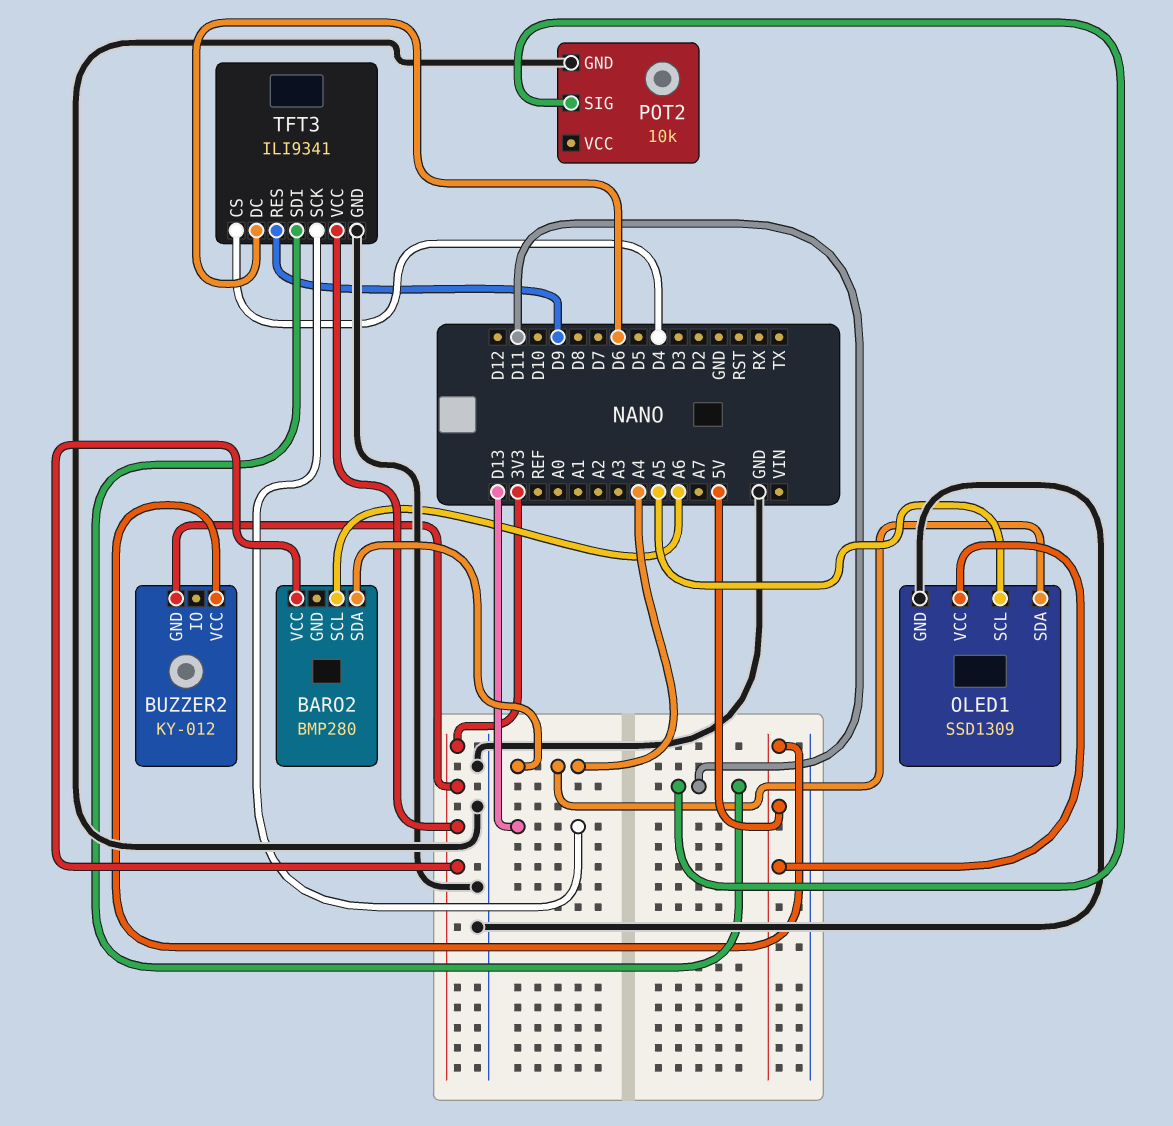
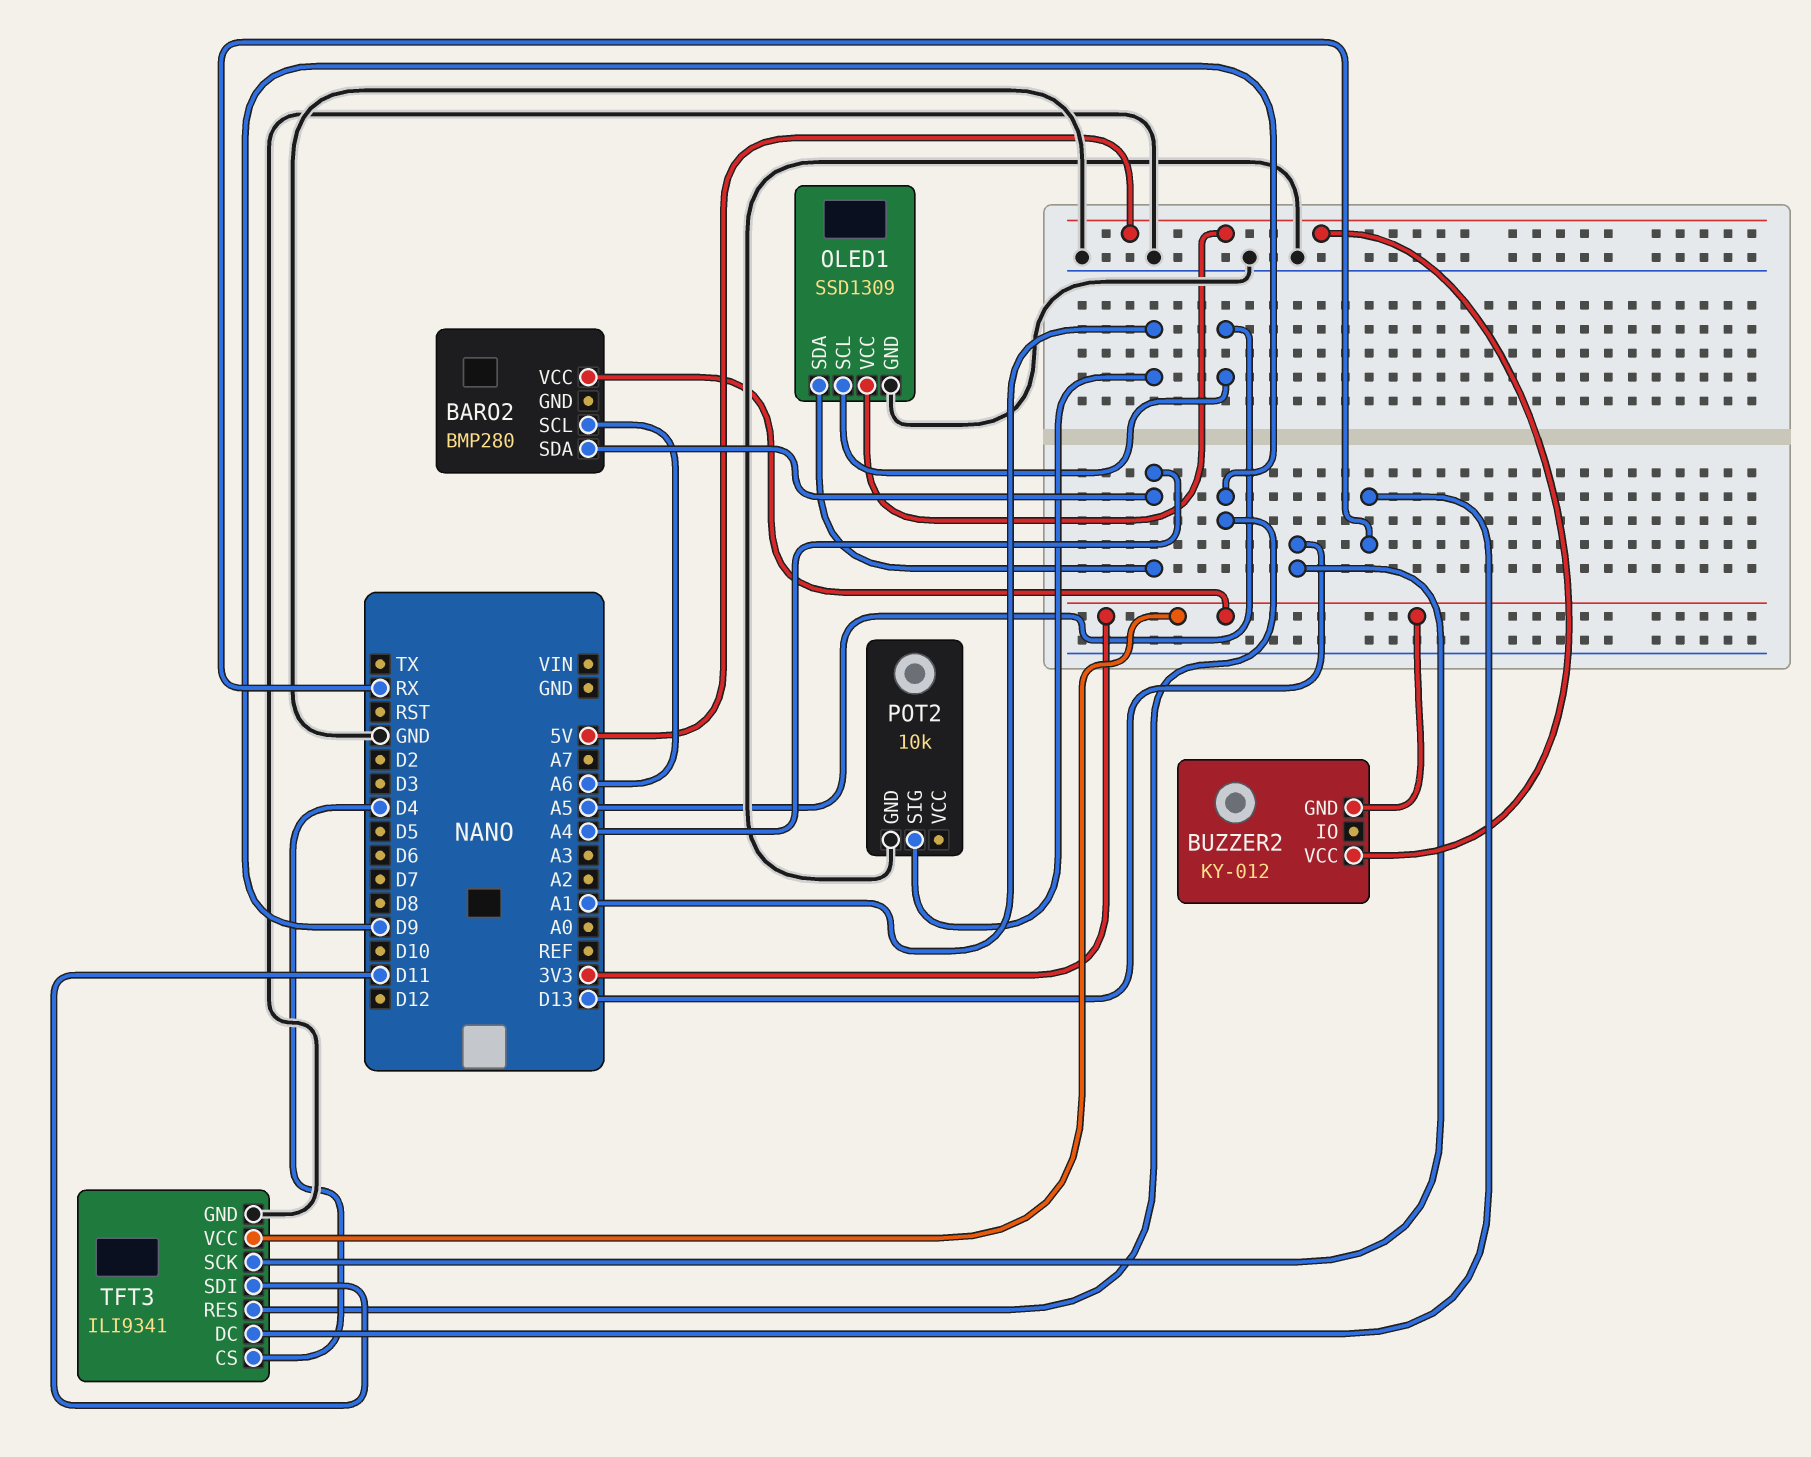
POT2 pin SIG: D11 -> A1
TFT3 pin DC: D6 -> RX

